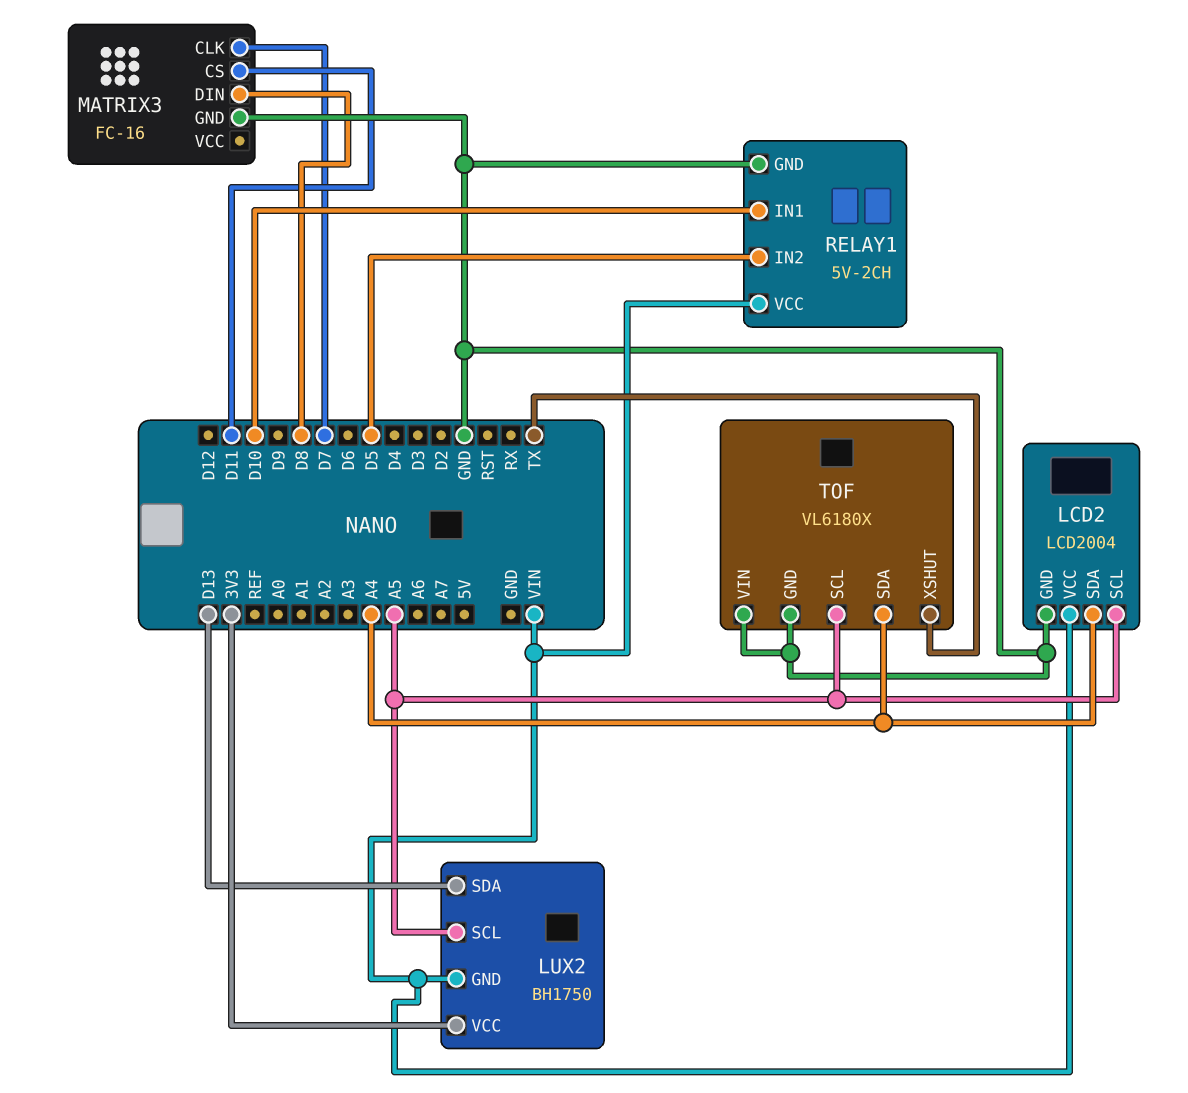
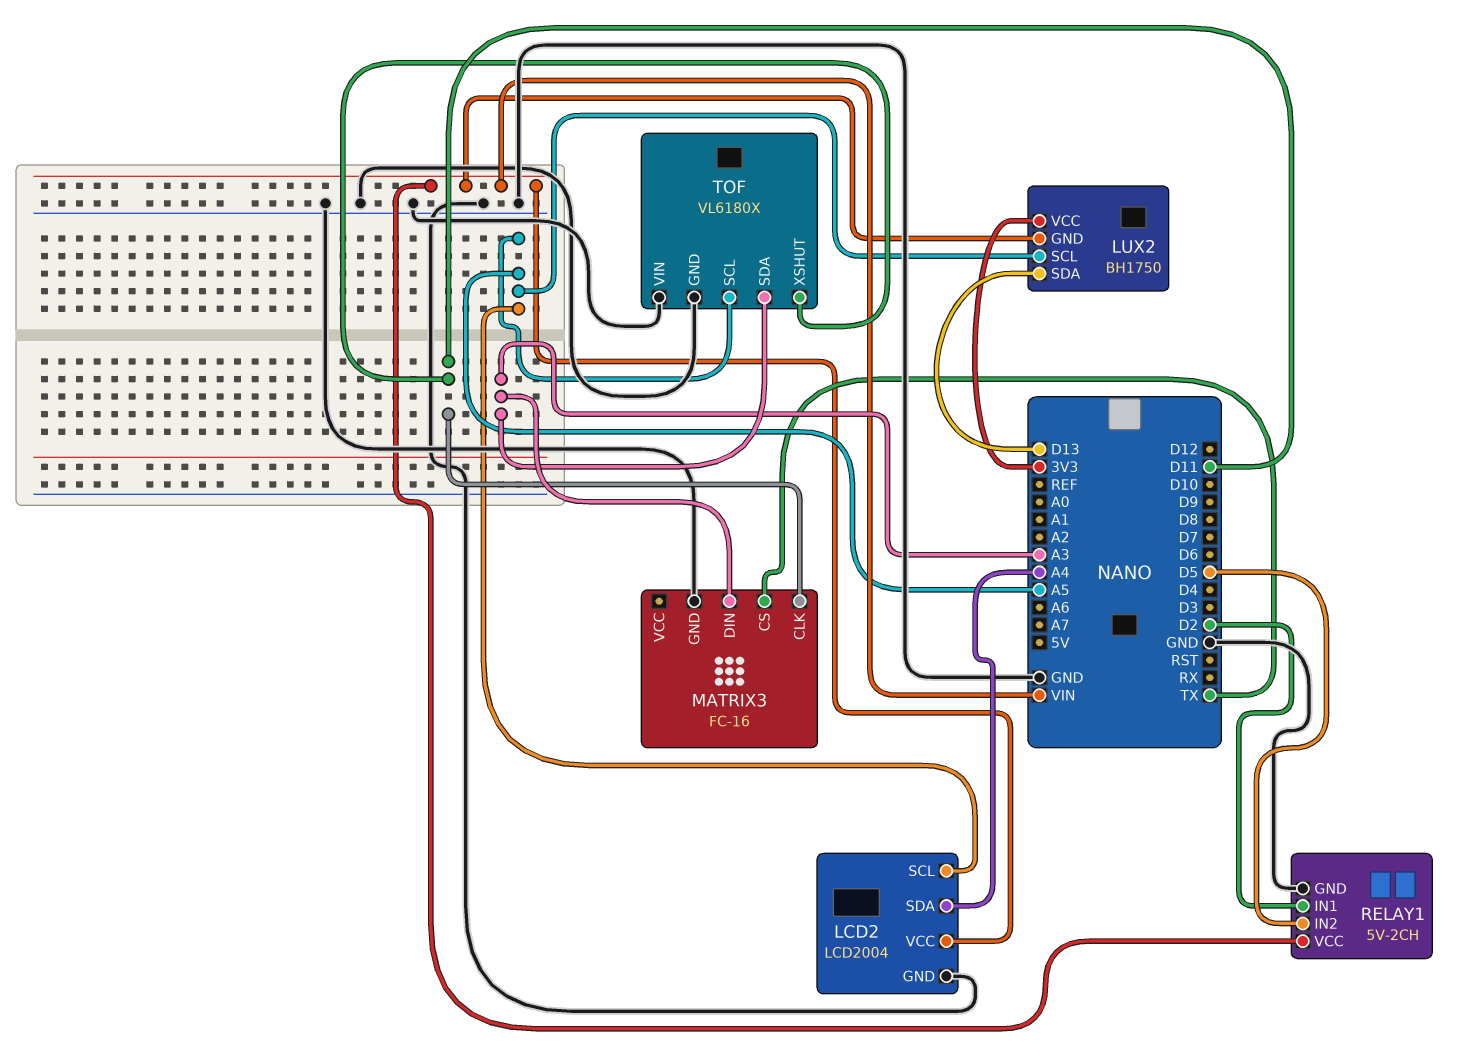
MATRIX3 pin CLK: D7 -> D11
MATRIX3 pin CS: D11 -> TX
MATRIX3 pin DIN: D8 -> A3
RELAY1 pin IN1: D10 -> D2
TOF pin SDA: A4 -> A3
TOF pin XSHUT: TX -> D11

